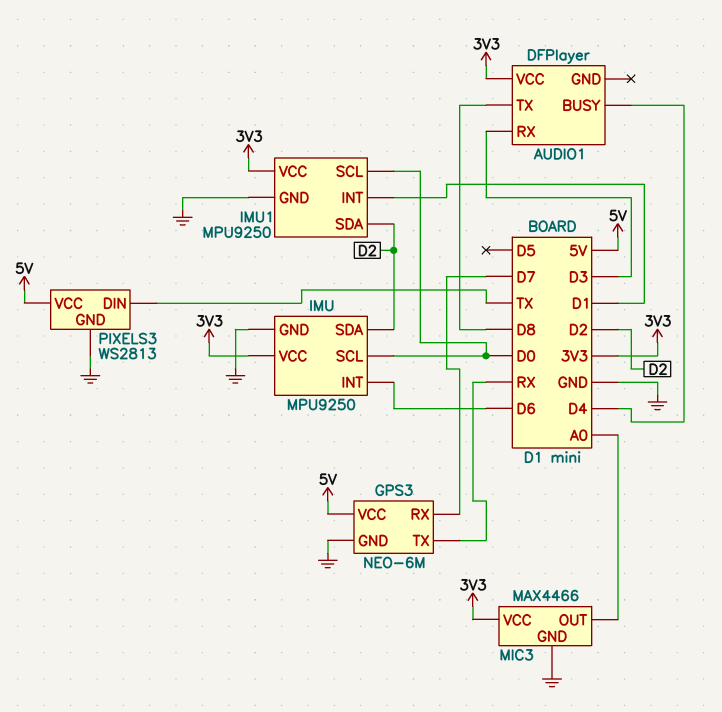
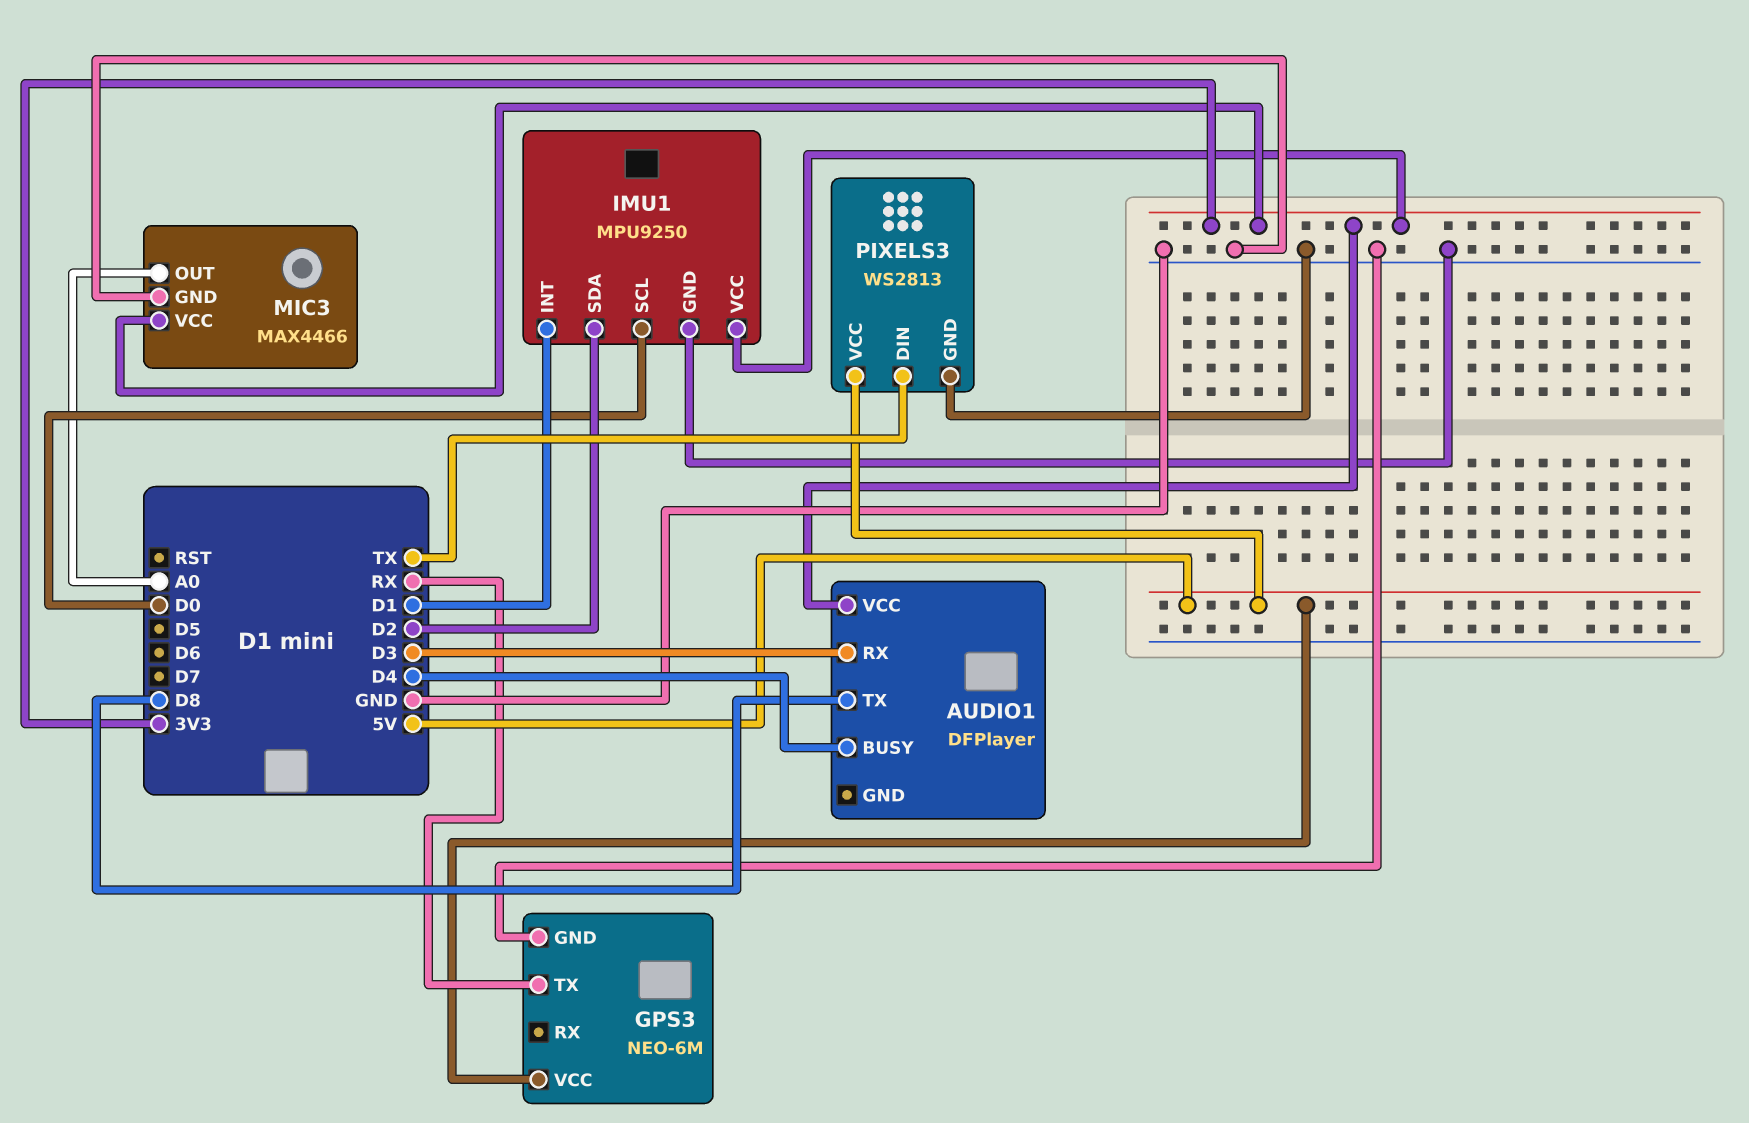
GPS3 pin RX: D7 -> none
IMU: MPU9250 -> none
IMU pin GND: GND -> none
IMU pin INT: D6 -> none
IMU pin SCL: D0 -> none
IMU pin SDA: D2 -> none
IMU pin VCC: 3V3 -> none

